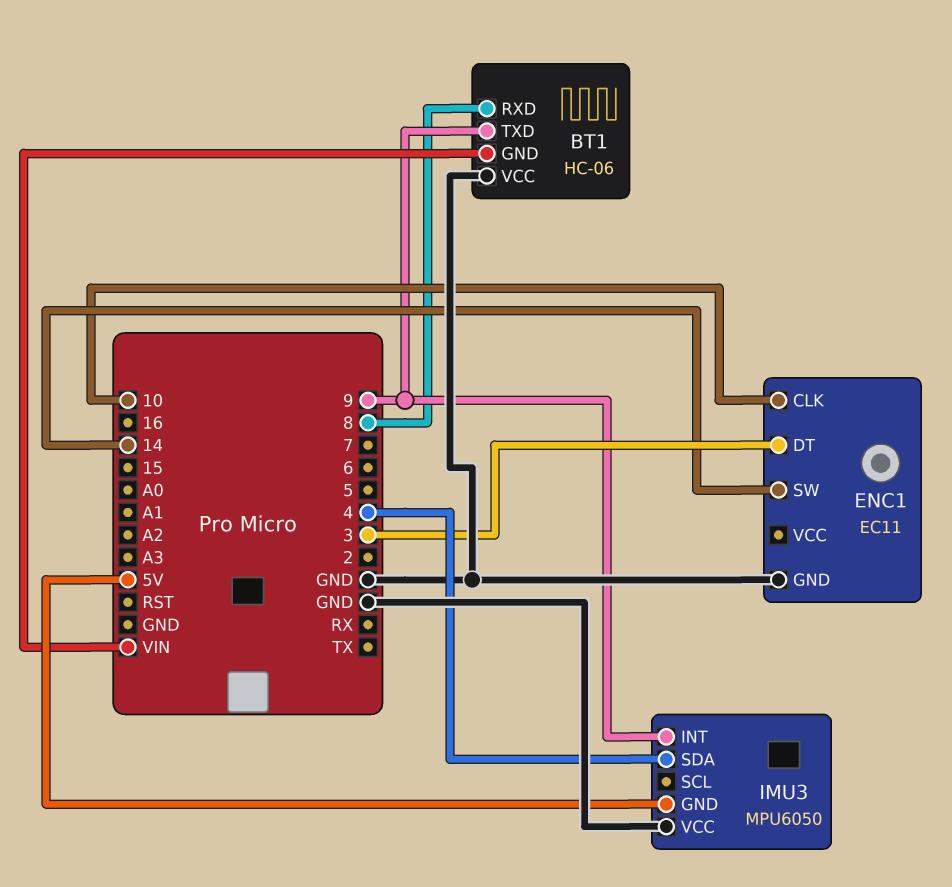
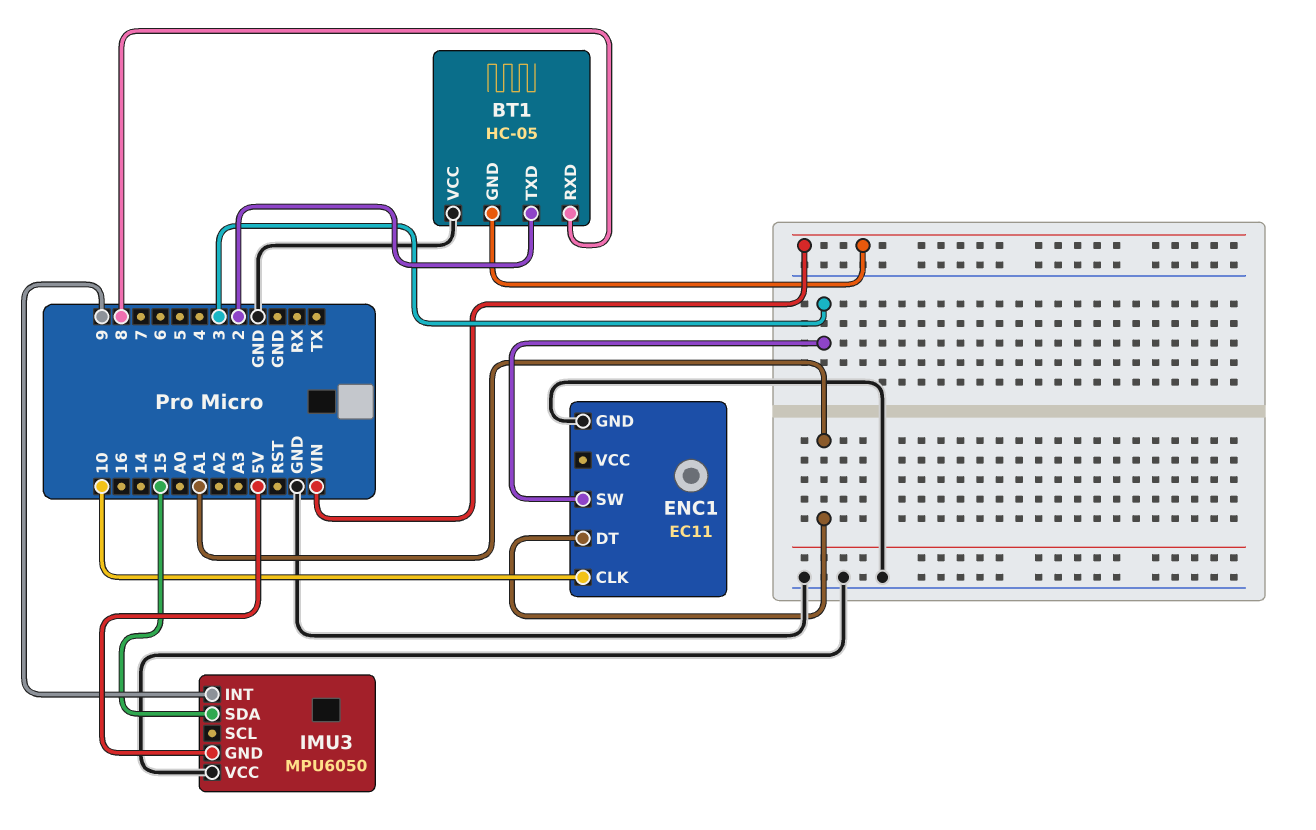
BT1: HC-06 -> HC-05
BT1 pin TXD: 9 -> 2
ENC1 pin DT: 3 -> A1
ENC1 pin SW: 14 -> 3
IMU3 pin SDA: 4 -> 15

